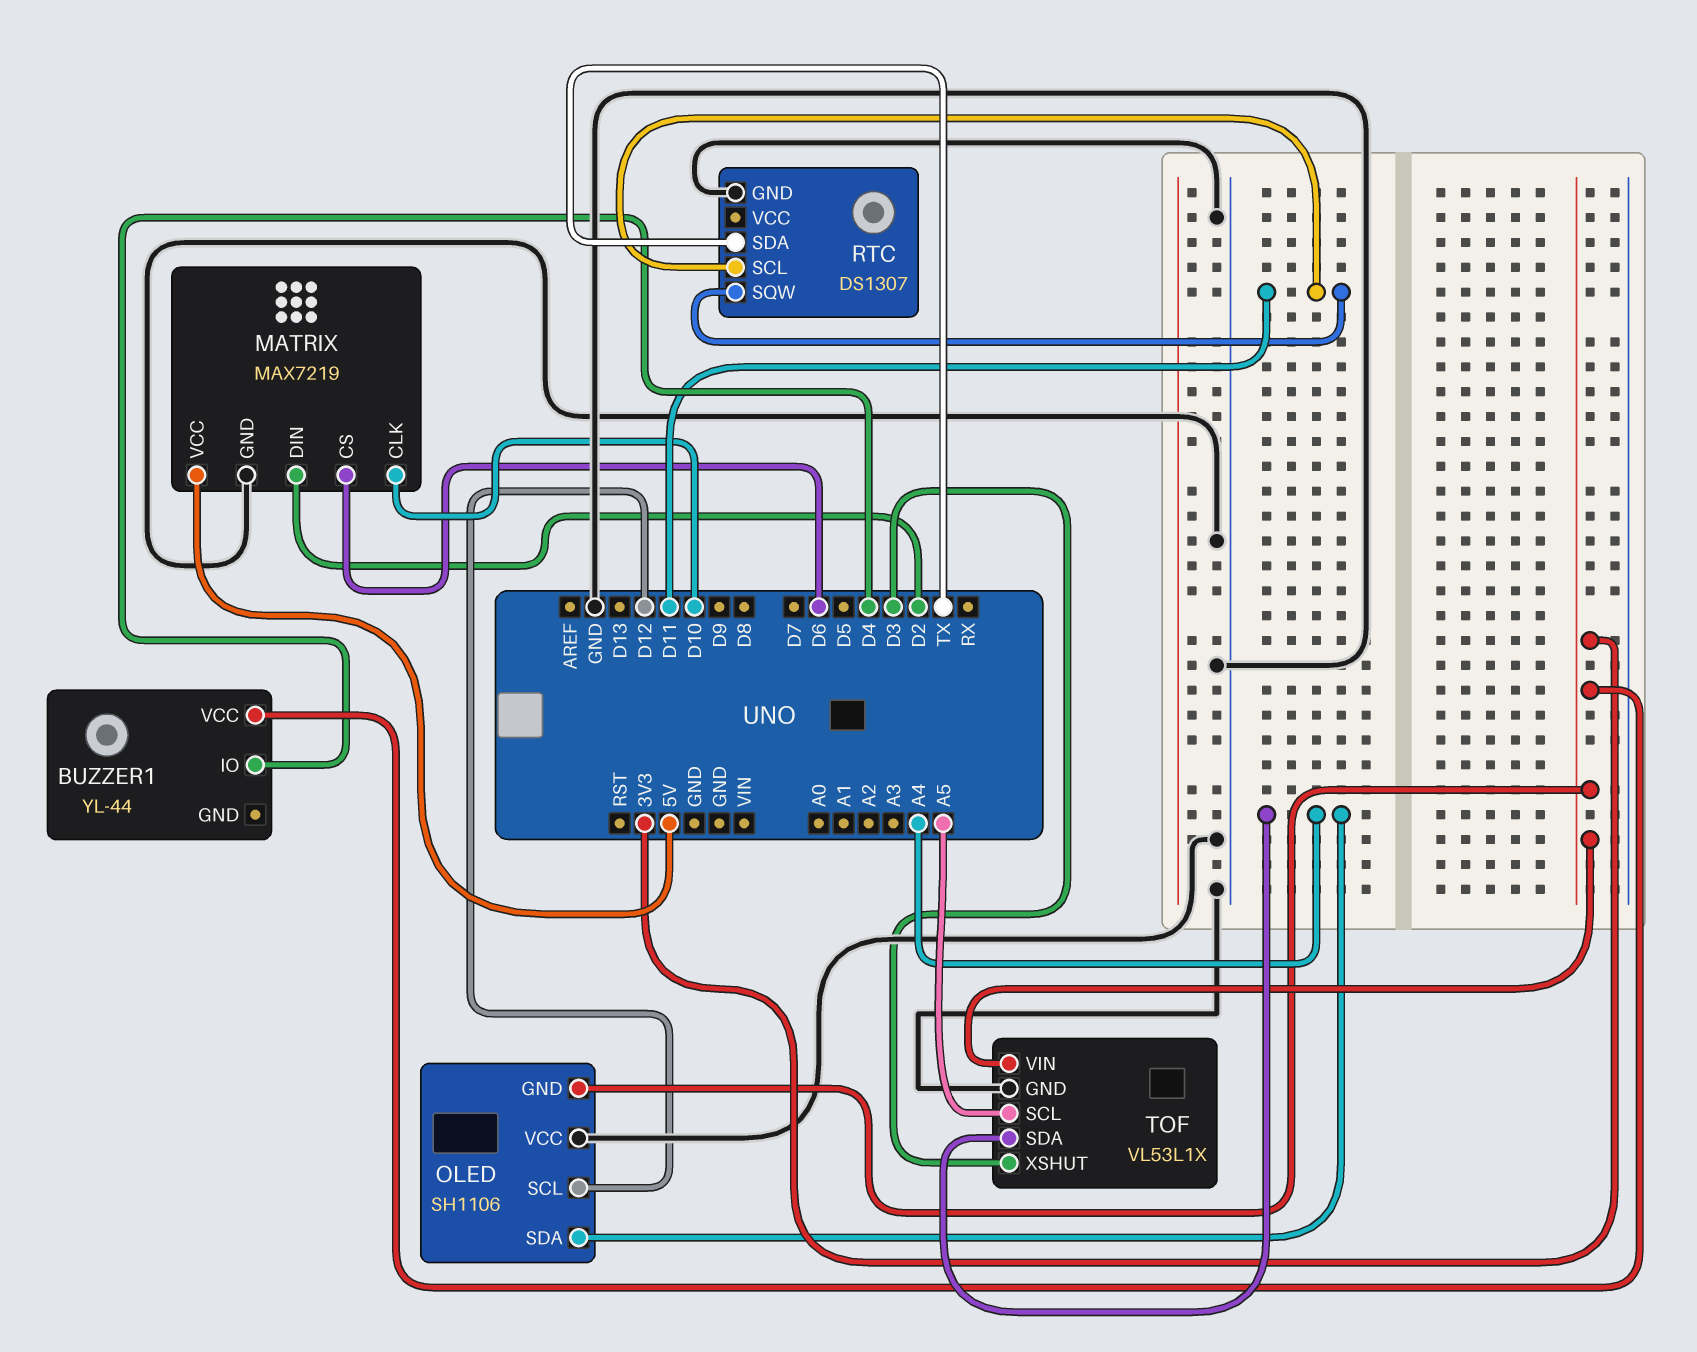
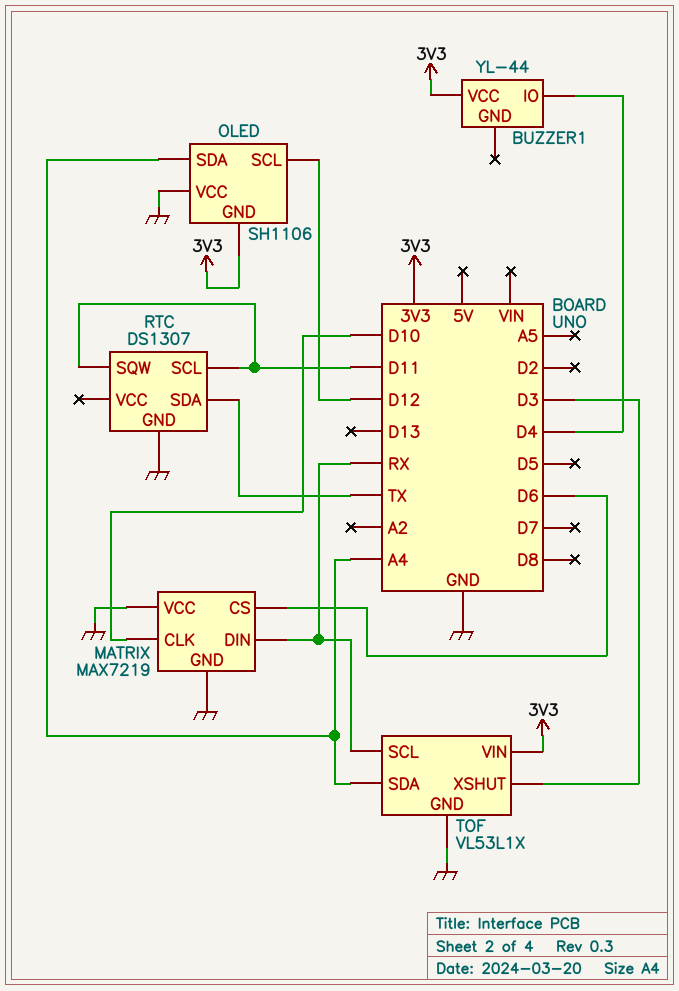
MATRIX pin DIN: D2 -> RX
MATRIX pin VCC: 5V -> GND
TOF pin SCL: A5 -> RX

